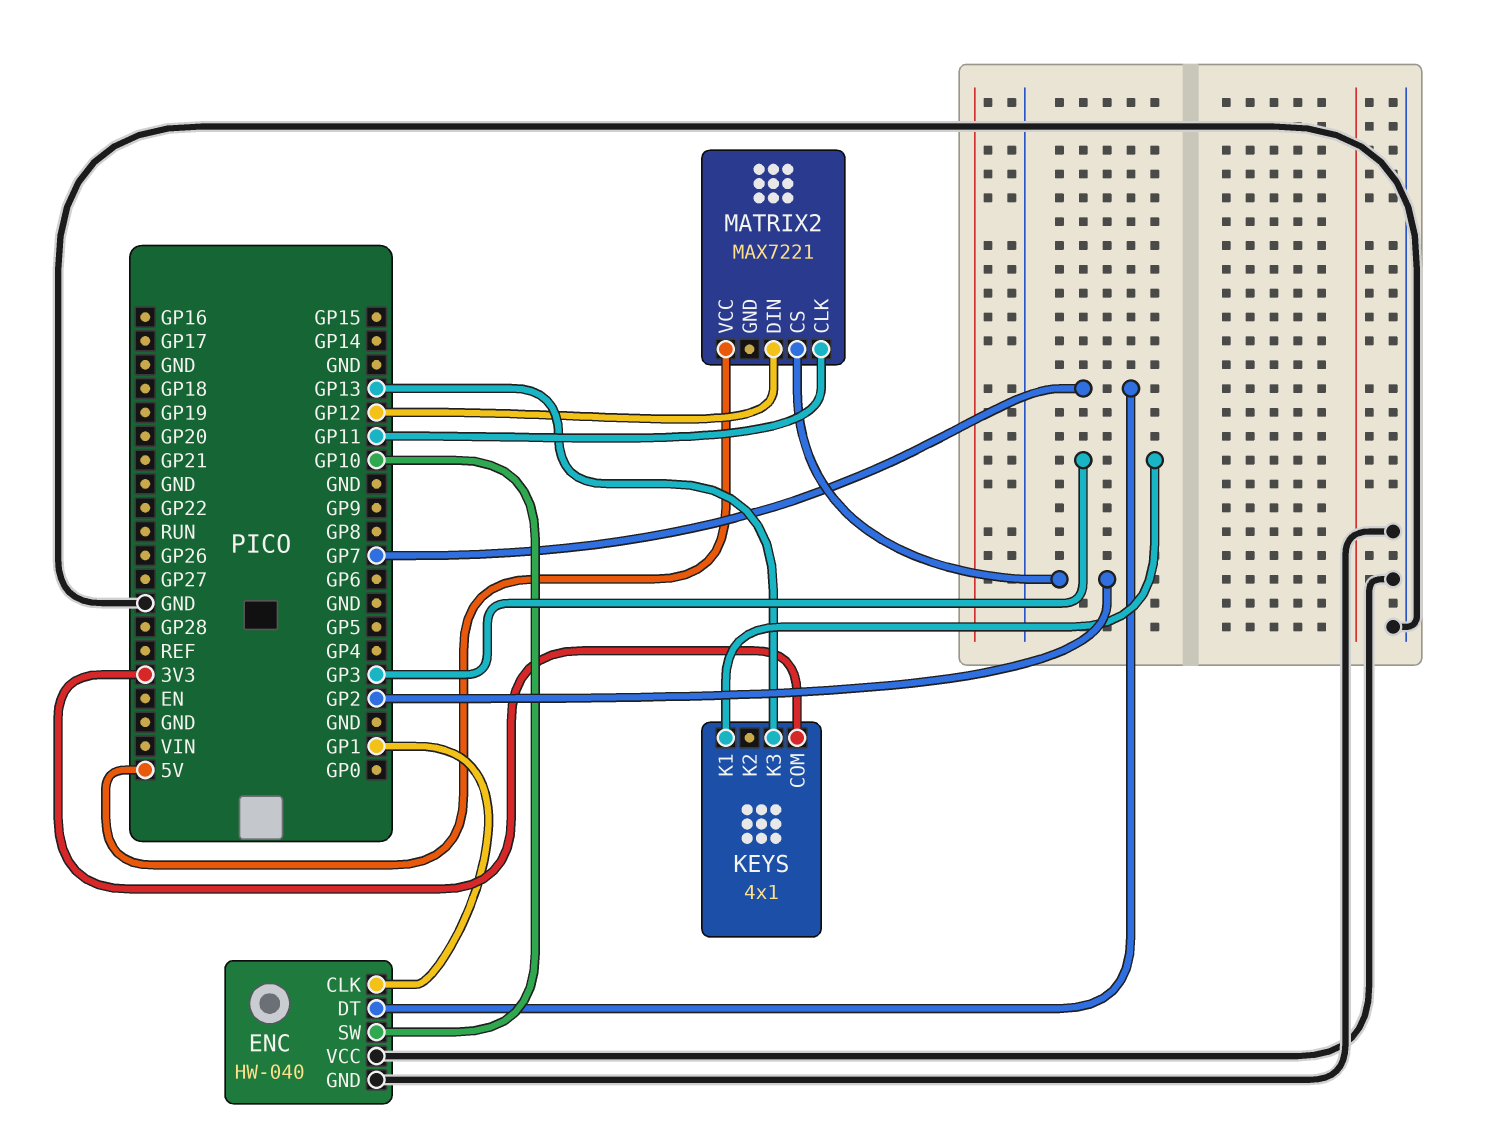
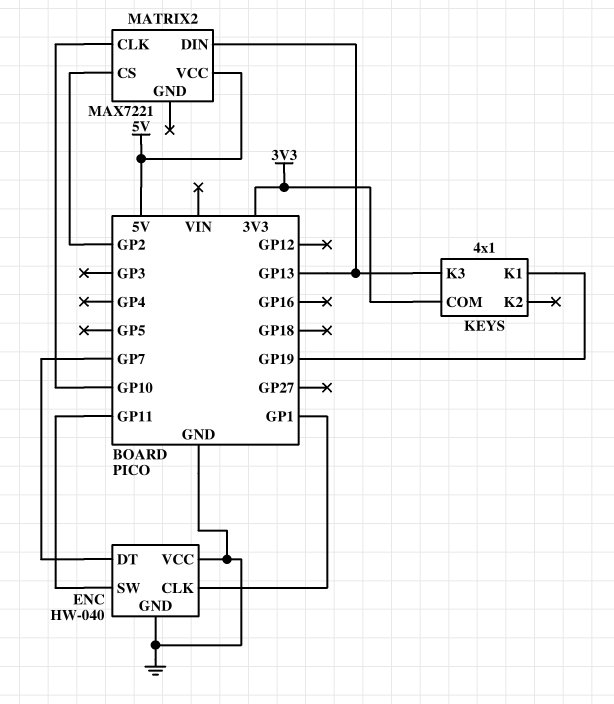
ENC pin SW: GP10 -> GP11
KEYS pin K1: GP3 -> GP19
MATRIX2 pin CLK: GP11 -> GP10
MATRIX2 pin DIN: GP12 -> GP13

